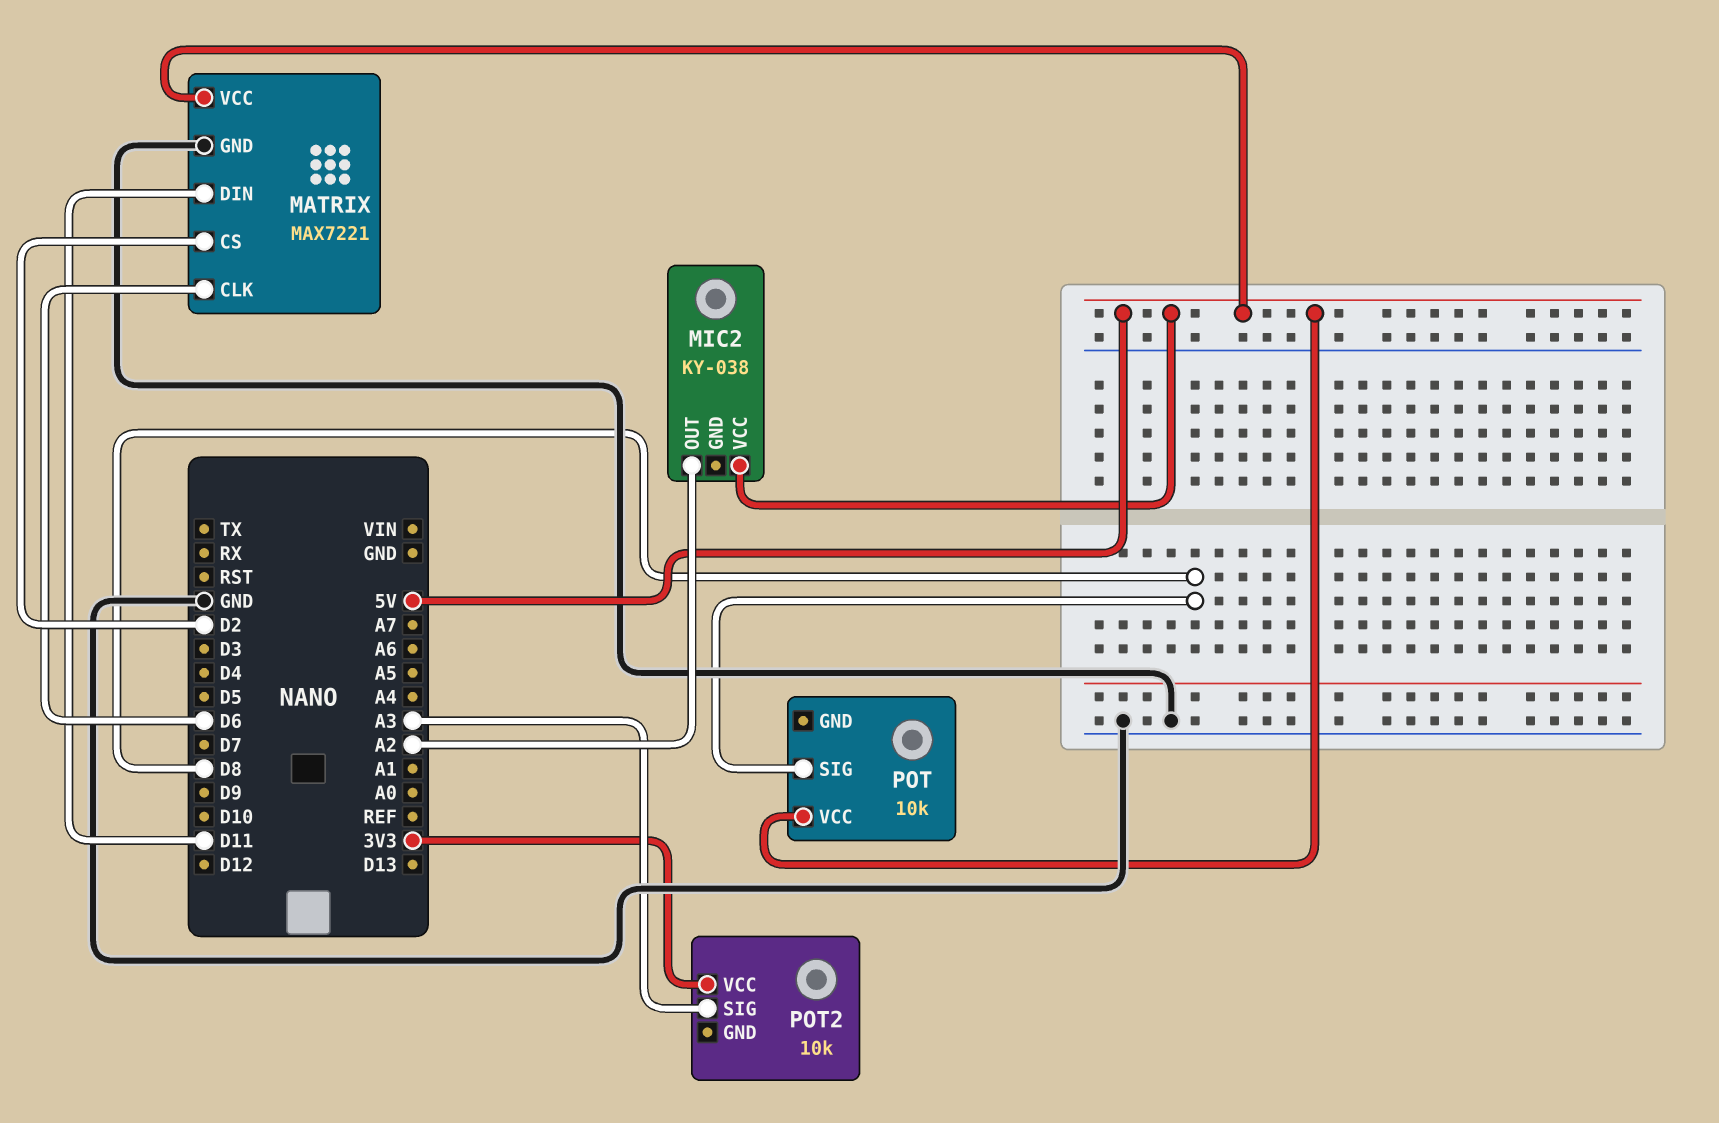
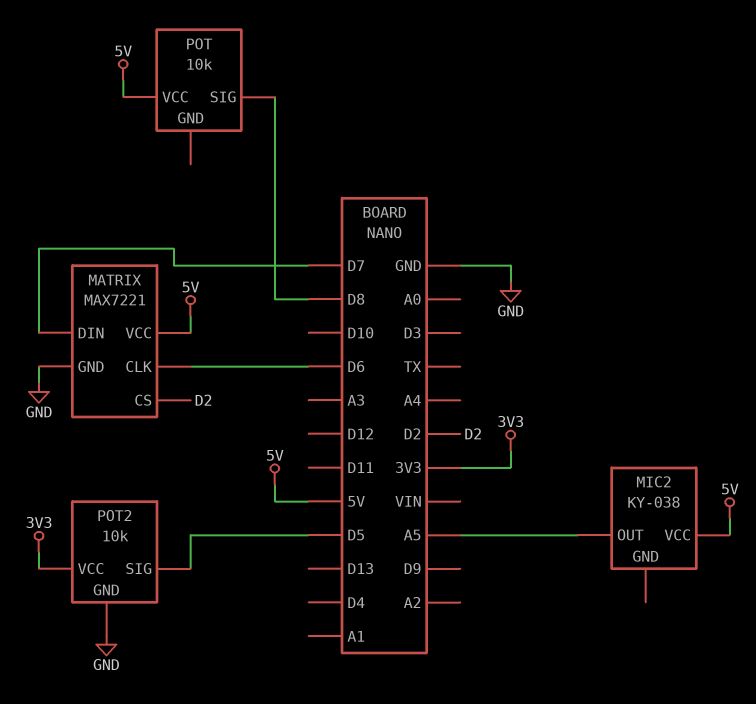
MATRIX pin DIN: D11 -> D7
MIC2 pin OUT: A2 -> A5
POT2 pin GND: none -> GND
POT2 pin SIG: A3 -> D5

